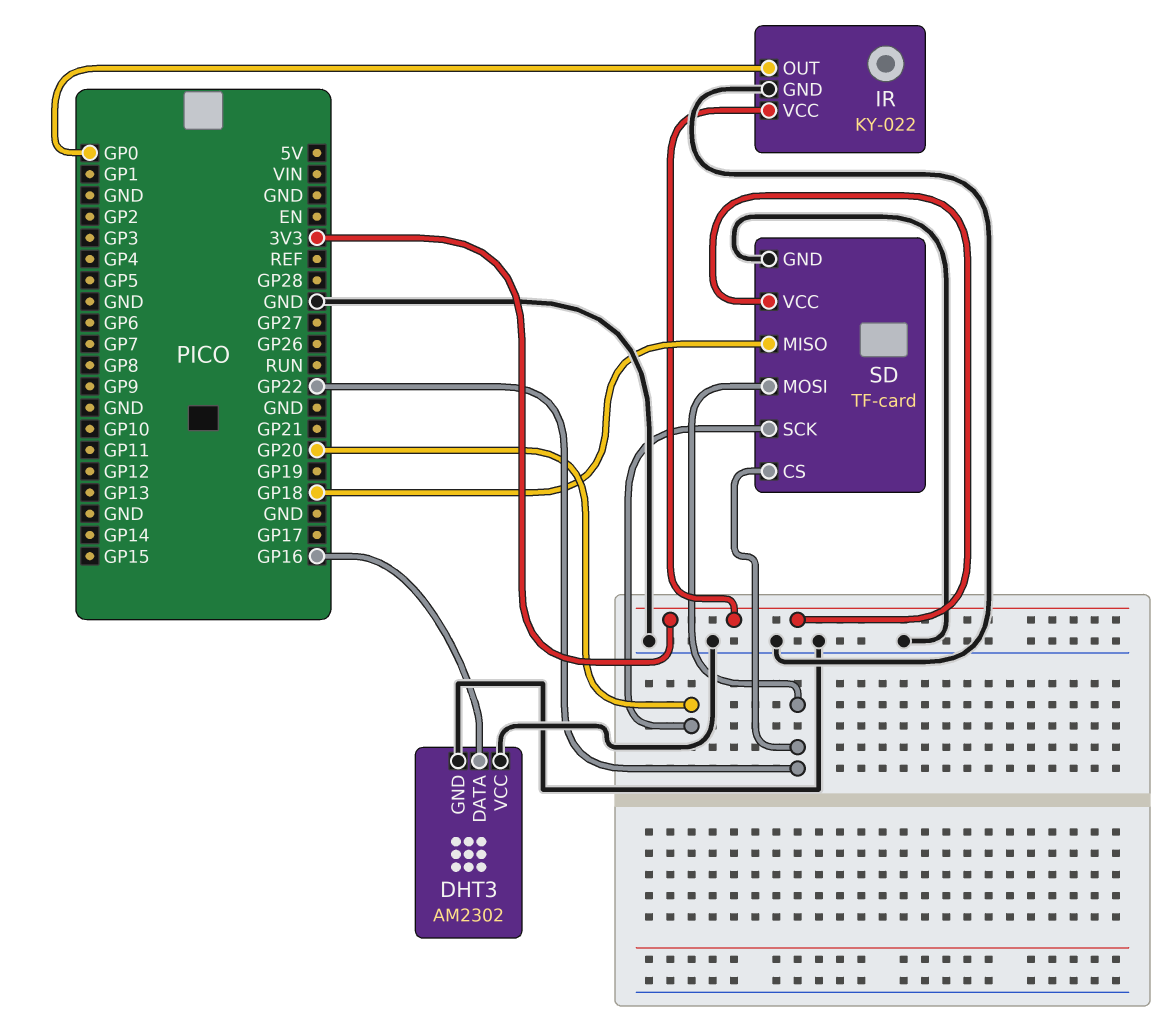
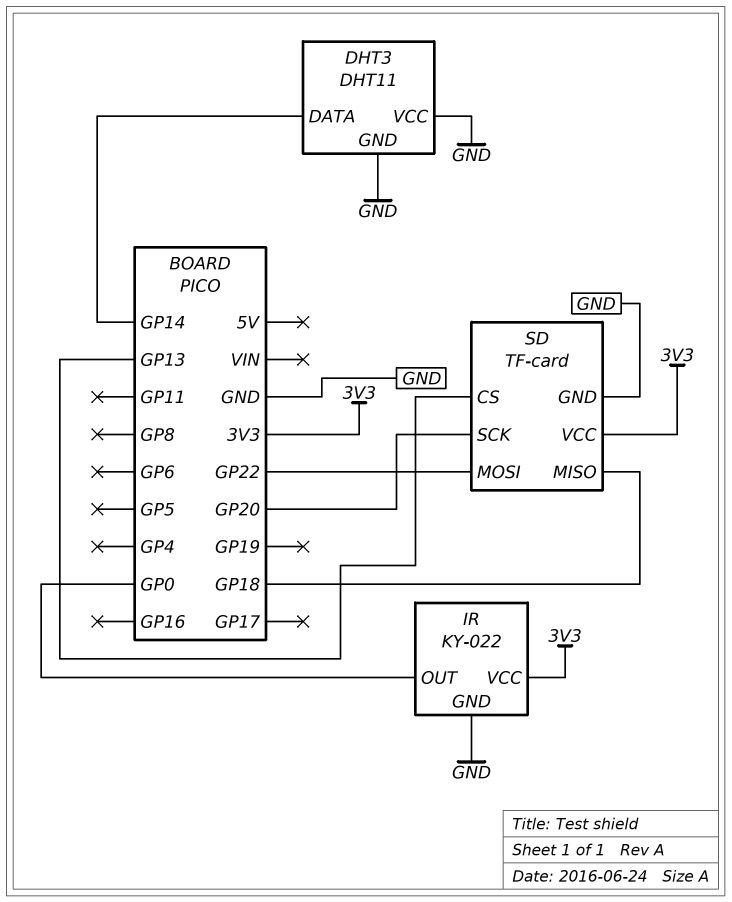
DHT3: AM2302 -> DHT11
DHT3 pin DATA: GP16 -> GP14
SD pin CS: GP22 -> GP13

